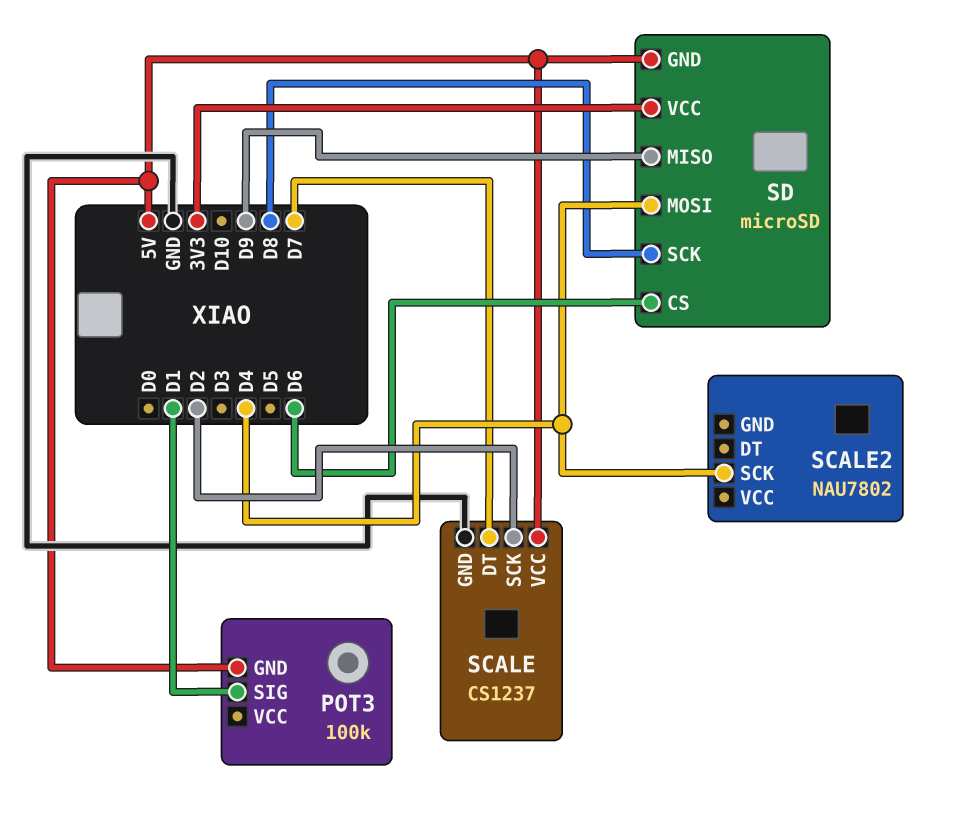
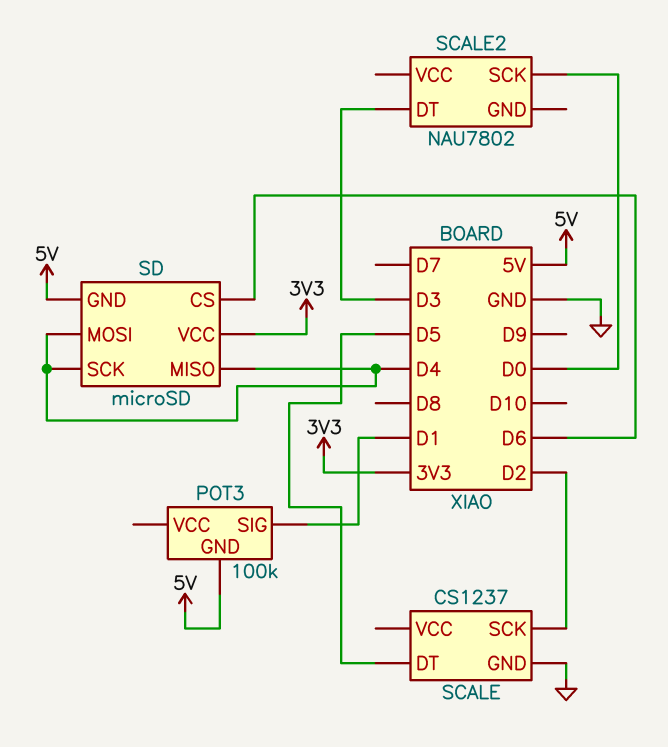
SCALE pin DT: D7 -> D5
SCALE pin VCC: 5V -> none
SCALE2 pin DT: none -> D3
SCALE2 pin SCK: D4 -> D0
SD pin MISO: D9 -> D4
SD pin SCK: D8 -> D4

